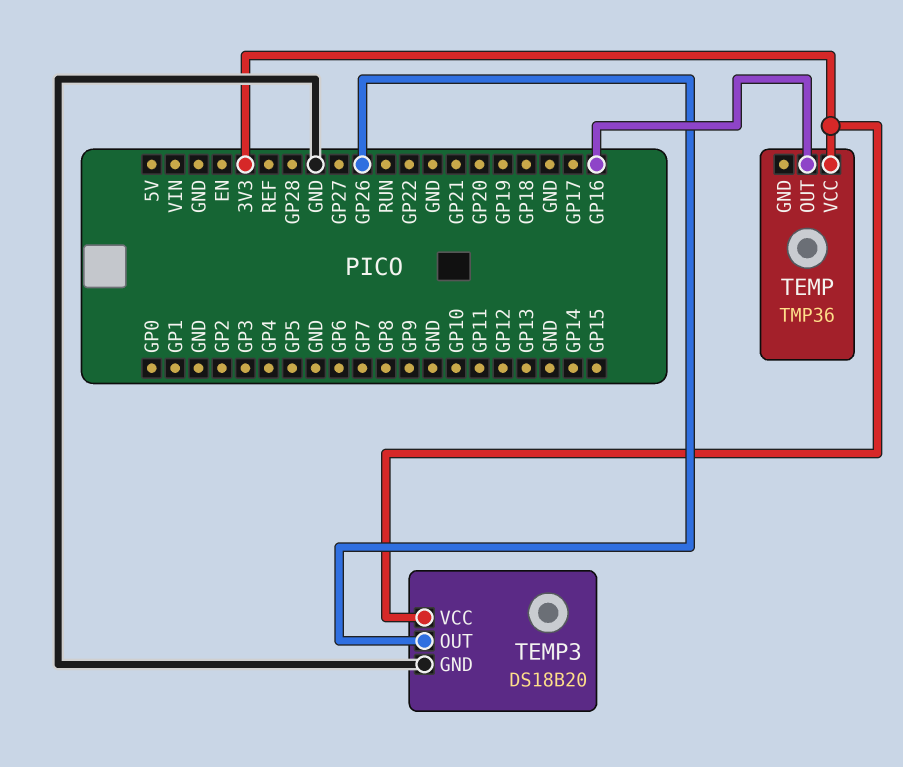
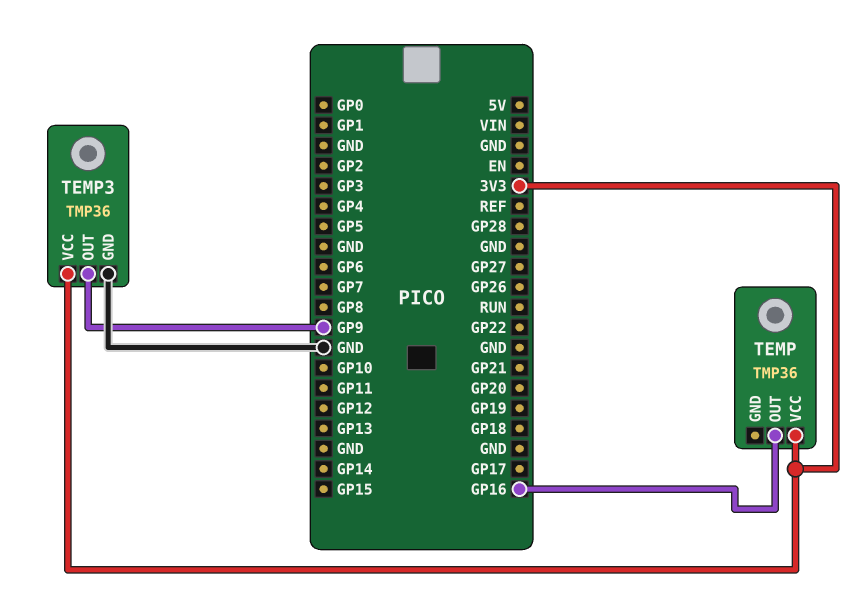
TEMP3: DS18B20 -> TMP36
TEMP3 pin OUT: GP26 -> GP9

